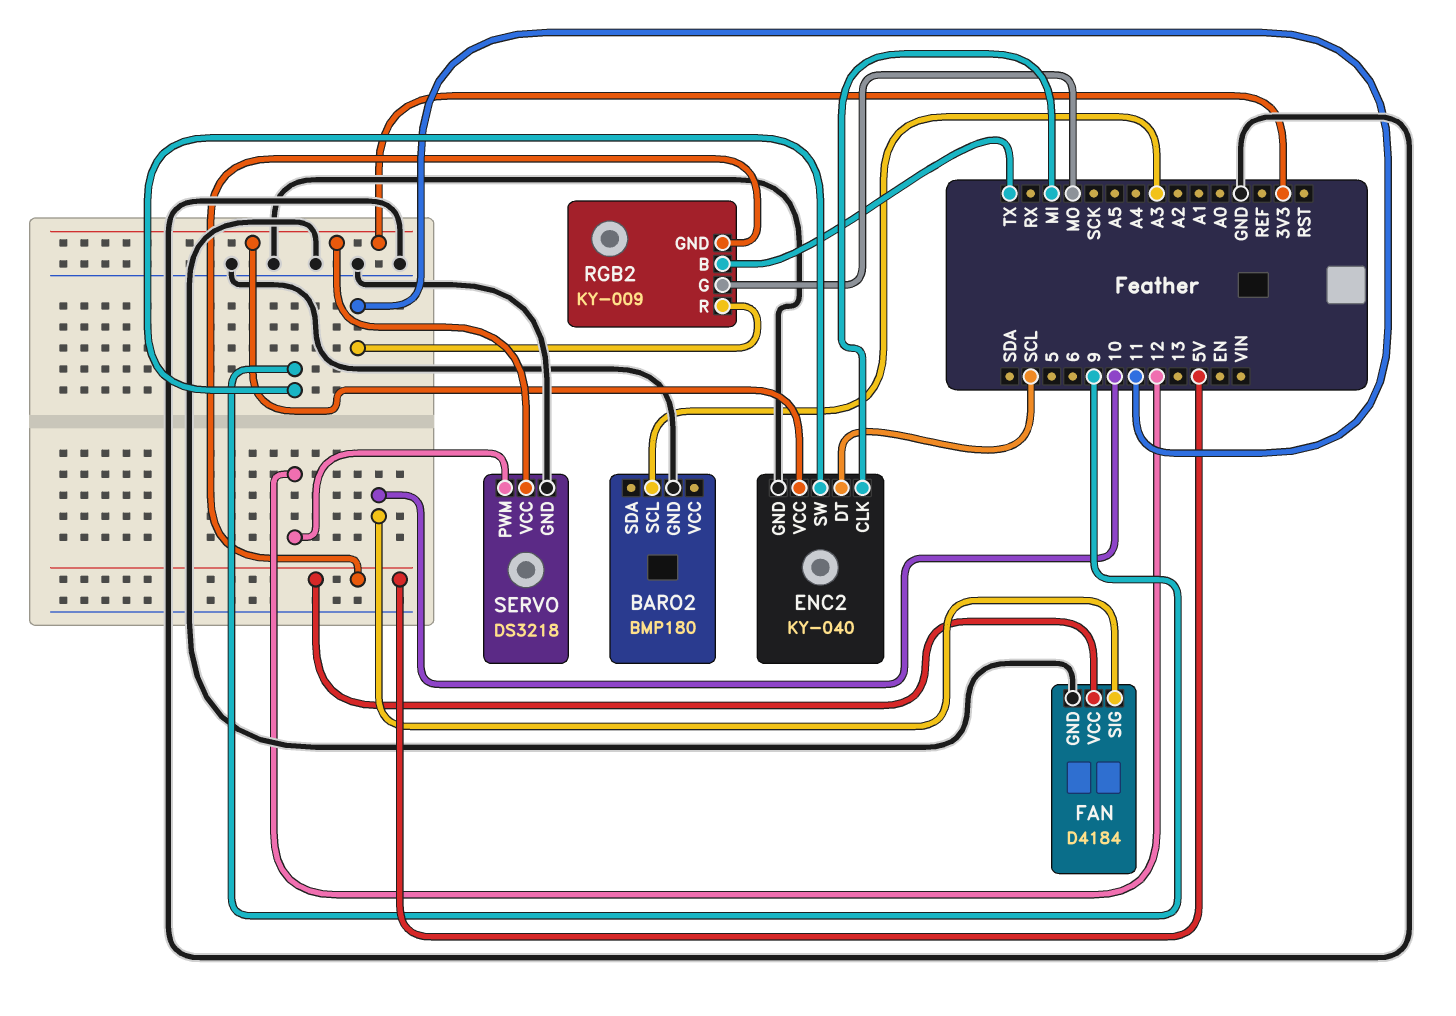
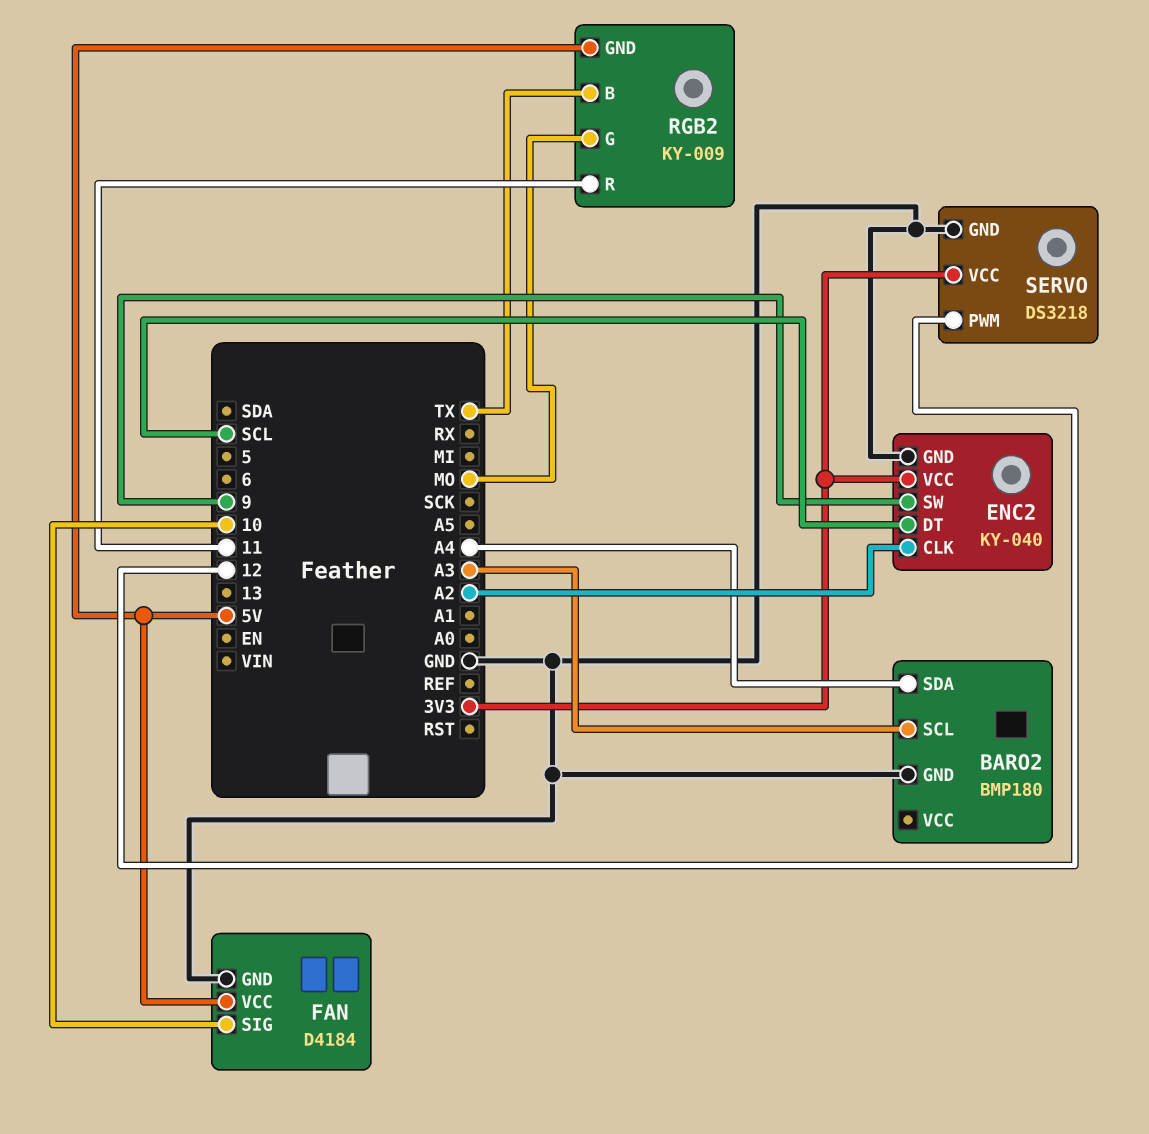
BARO2 pin SDA: none -> A4
ENC2 pin CLK: MI -> A2

